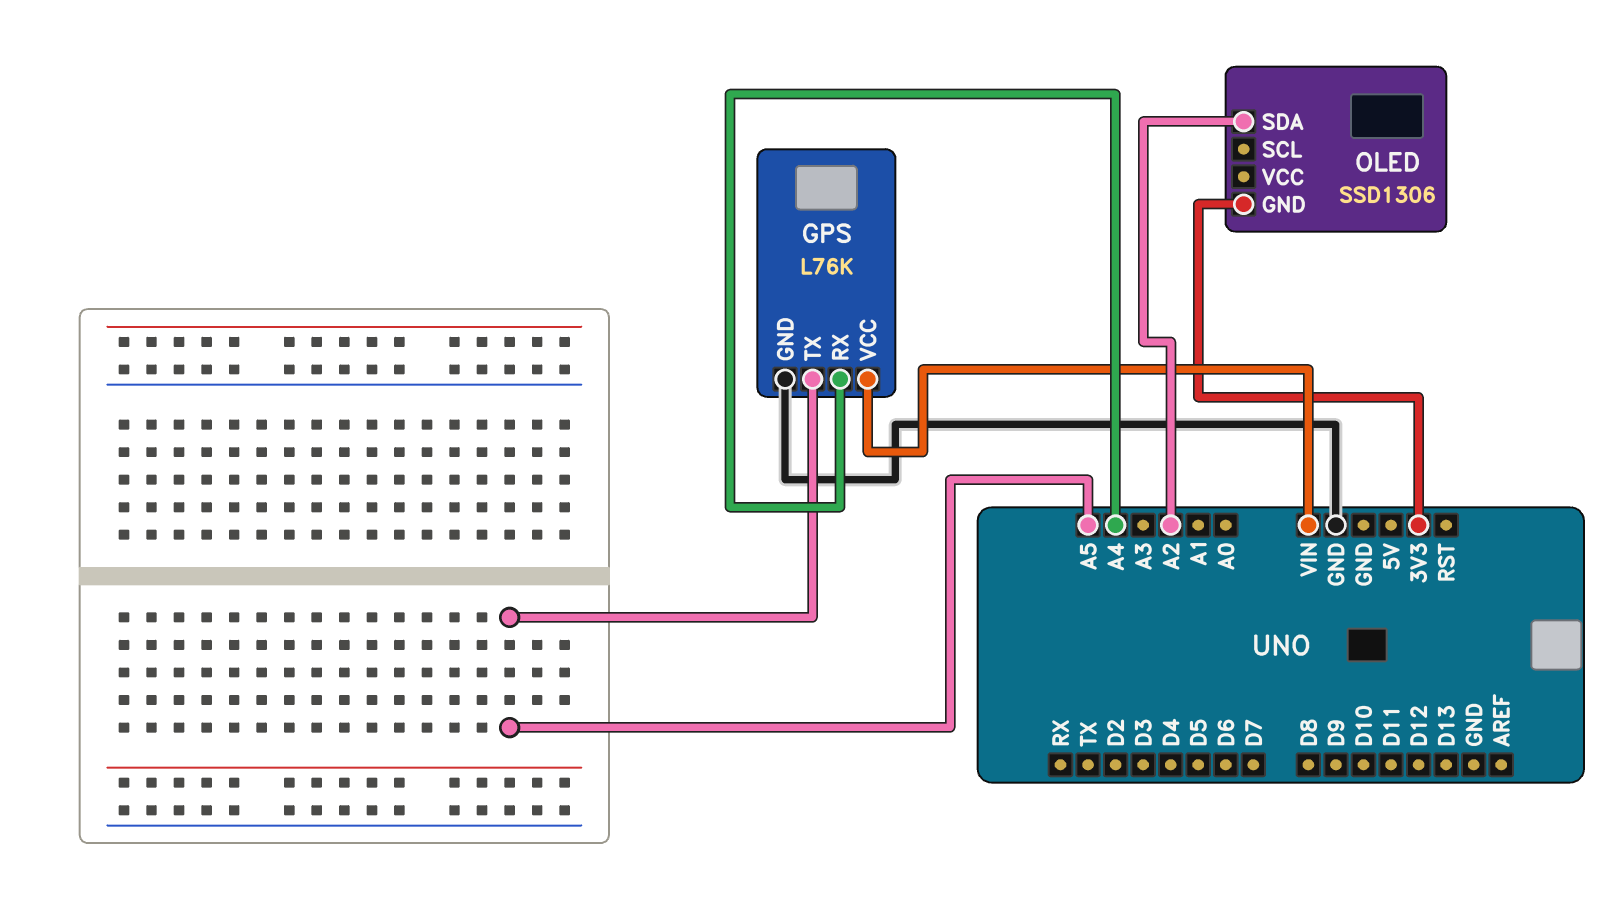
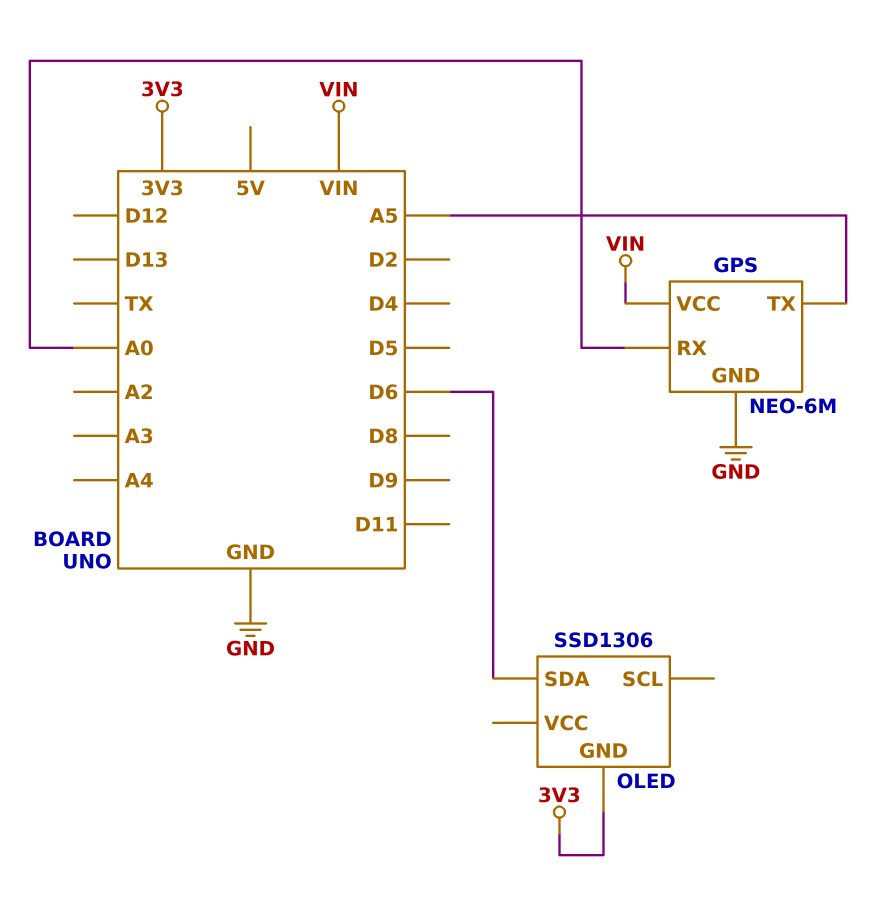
GPS: L76K -> NEO-6M
GPS pin RX: A4 -> A0
OLED pin SDA: A2 -> D6

